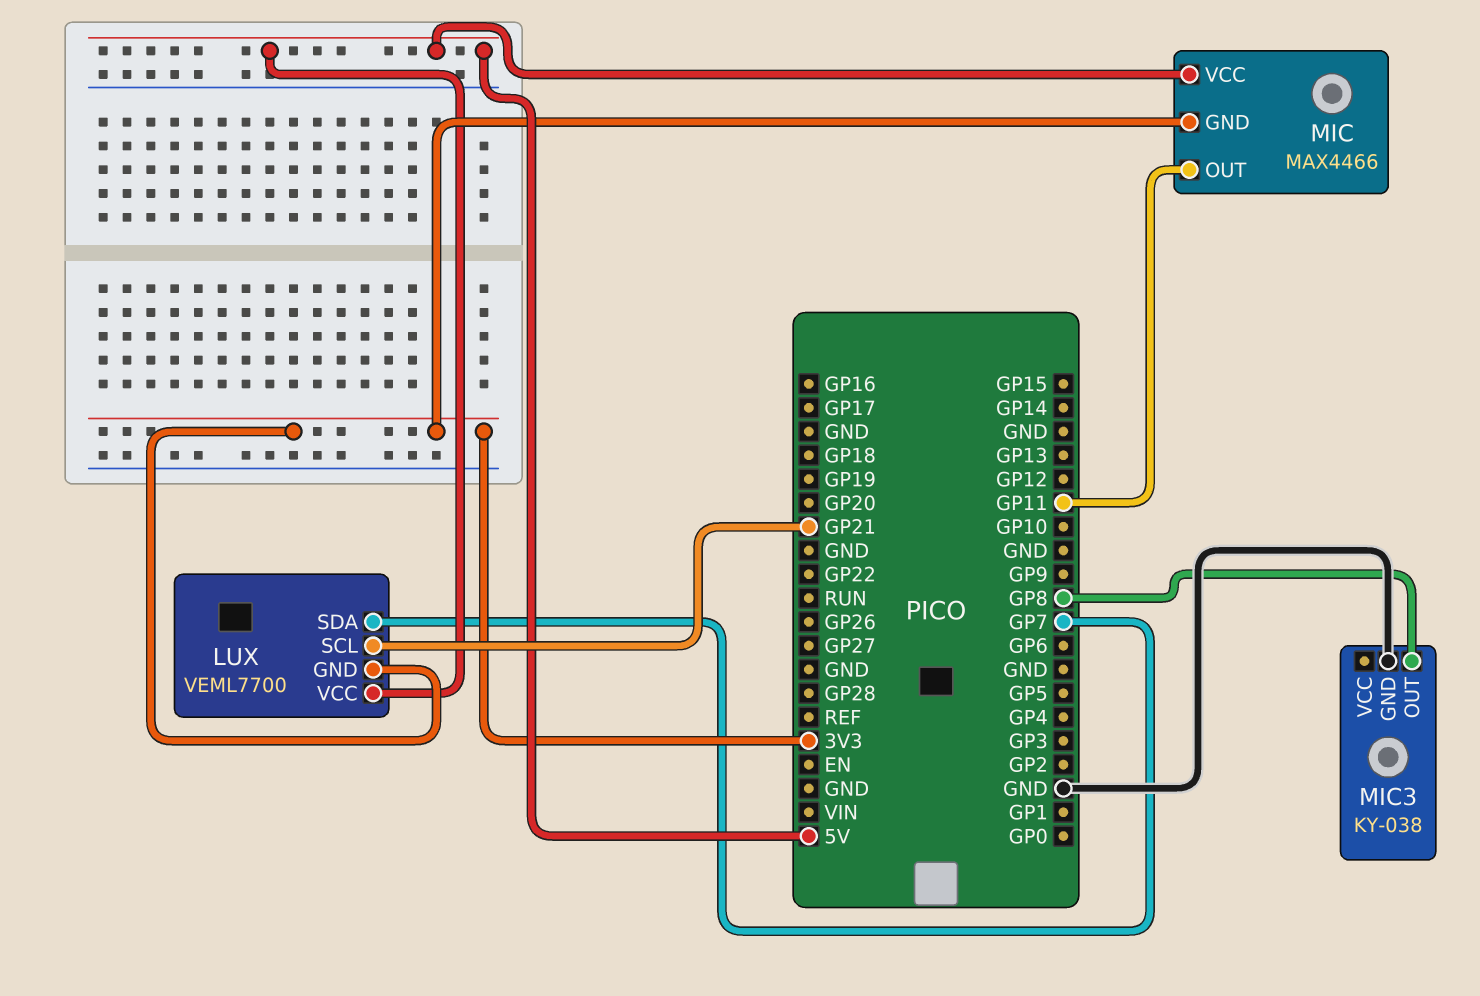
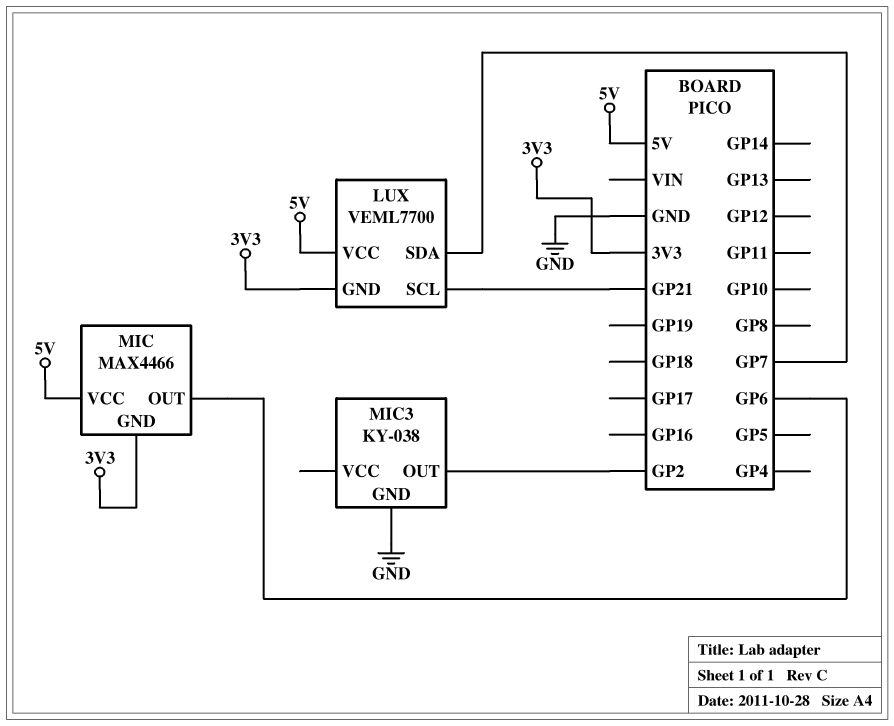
MIC pin OUT: GP11 -> GP6
MIC3 pin OUT: GP8 -> GP2

